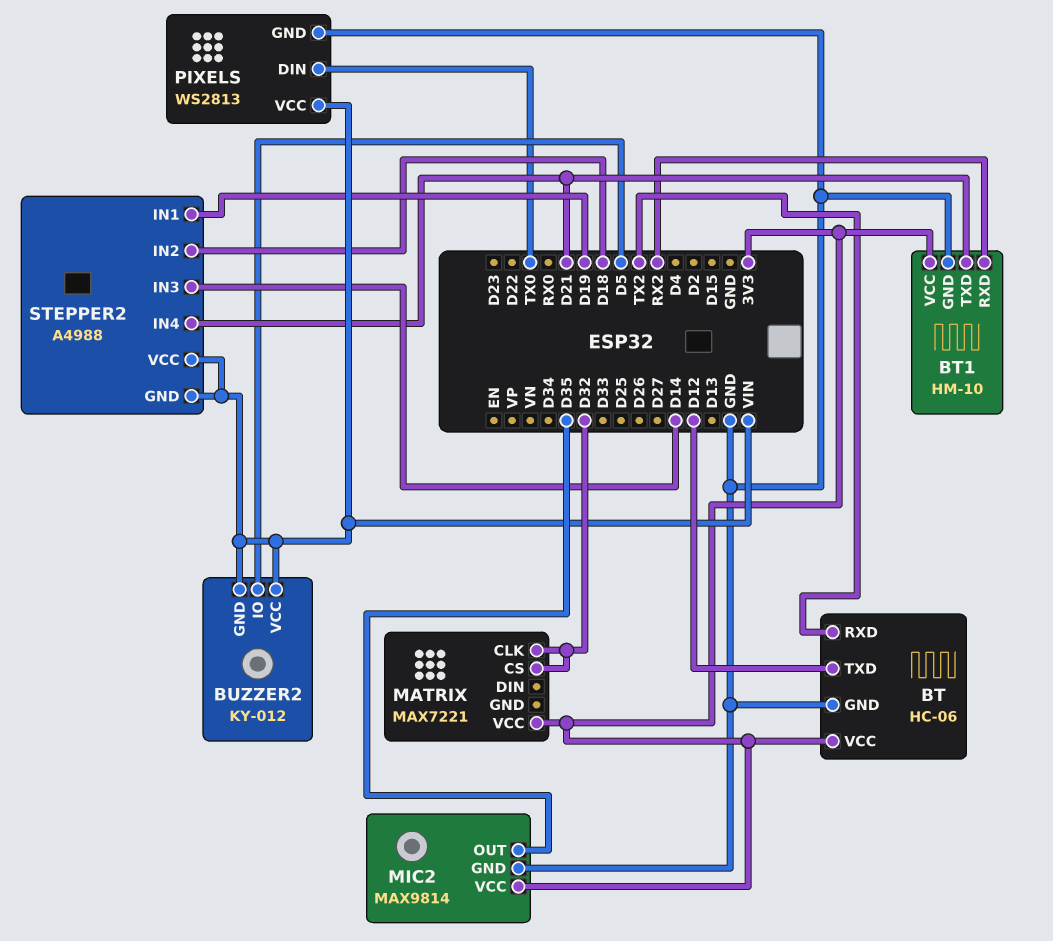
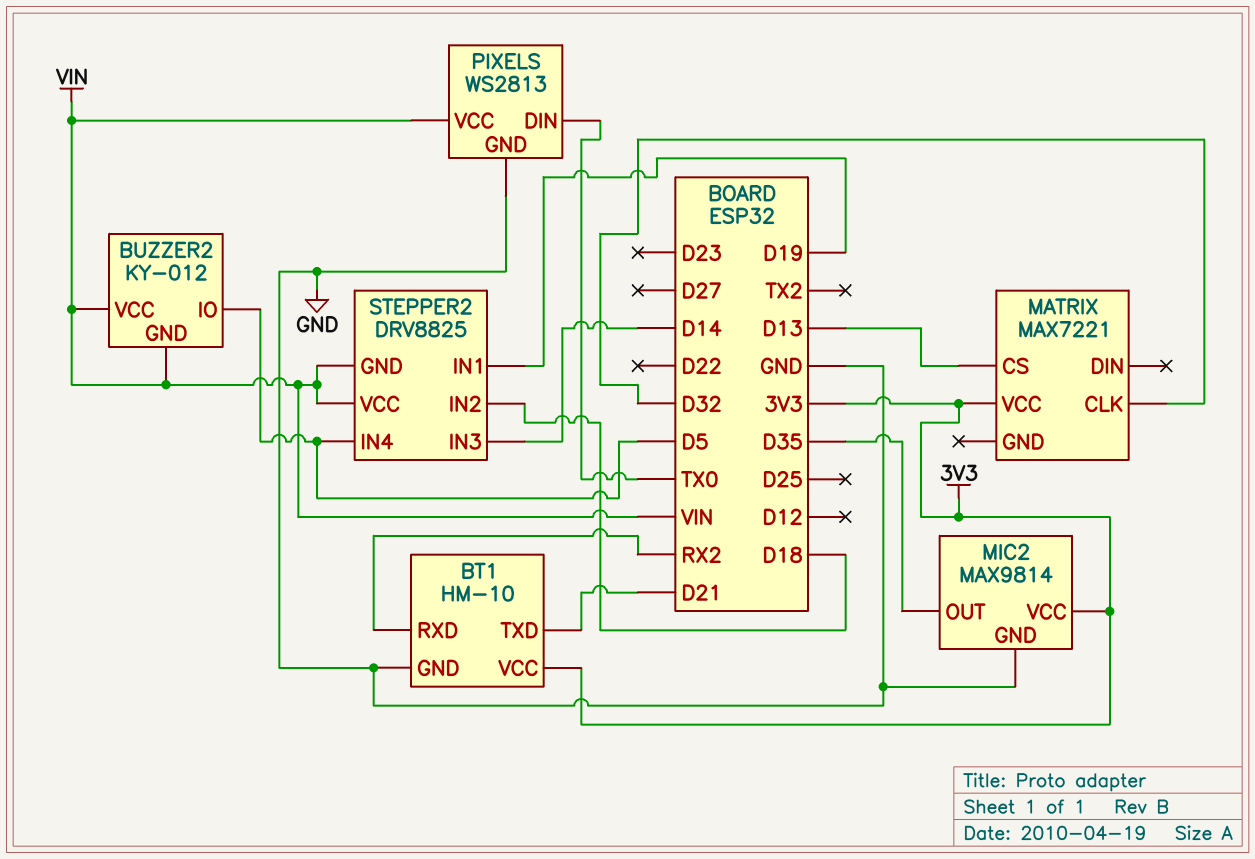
BT: HC-06 -> none
BT pin GND: GND -> none
BT pin RXD: TX2 -> none
BT pin TXD: D12 -> none
BT pin VCC: 3V3 -> none
MATRIX pin CS: D32 -> D13
STEPPER2: A4988 -> DRV8825
STEPPER2 pin IN4: D21 -> D5

